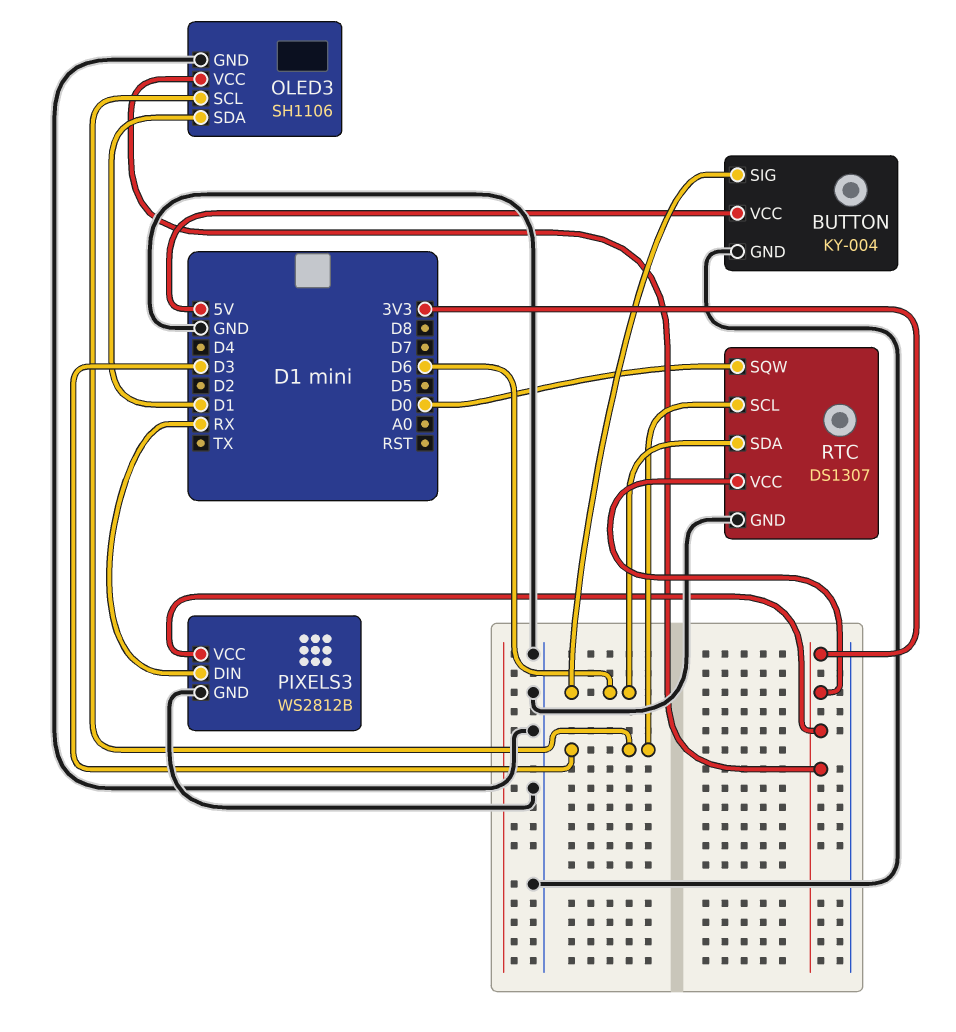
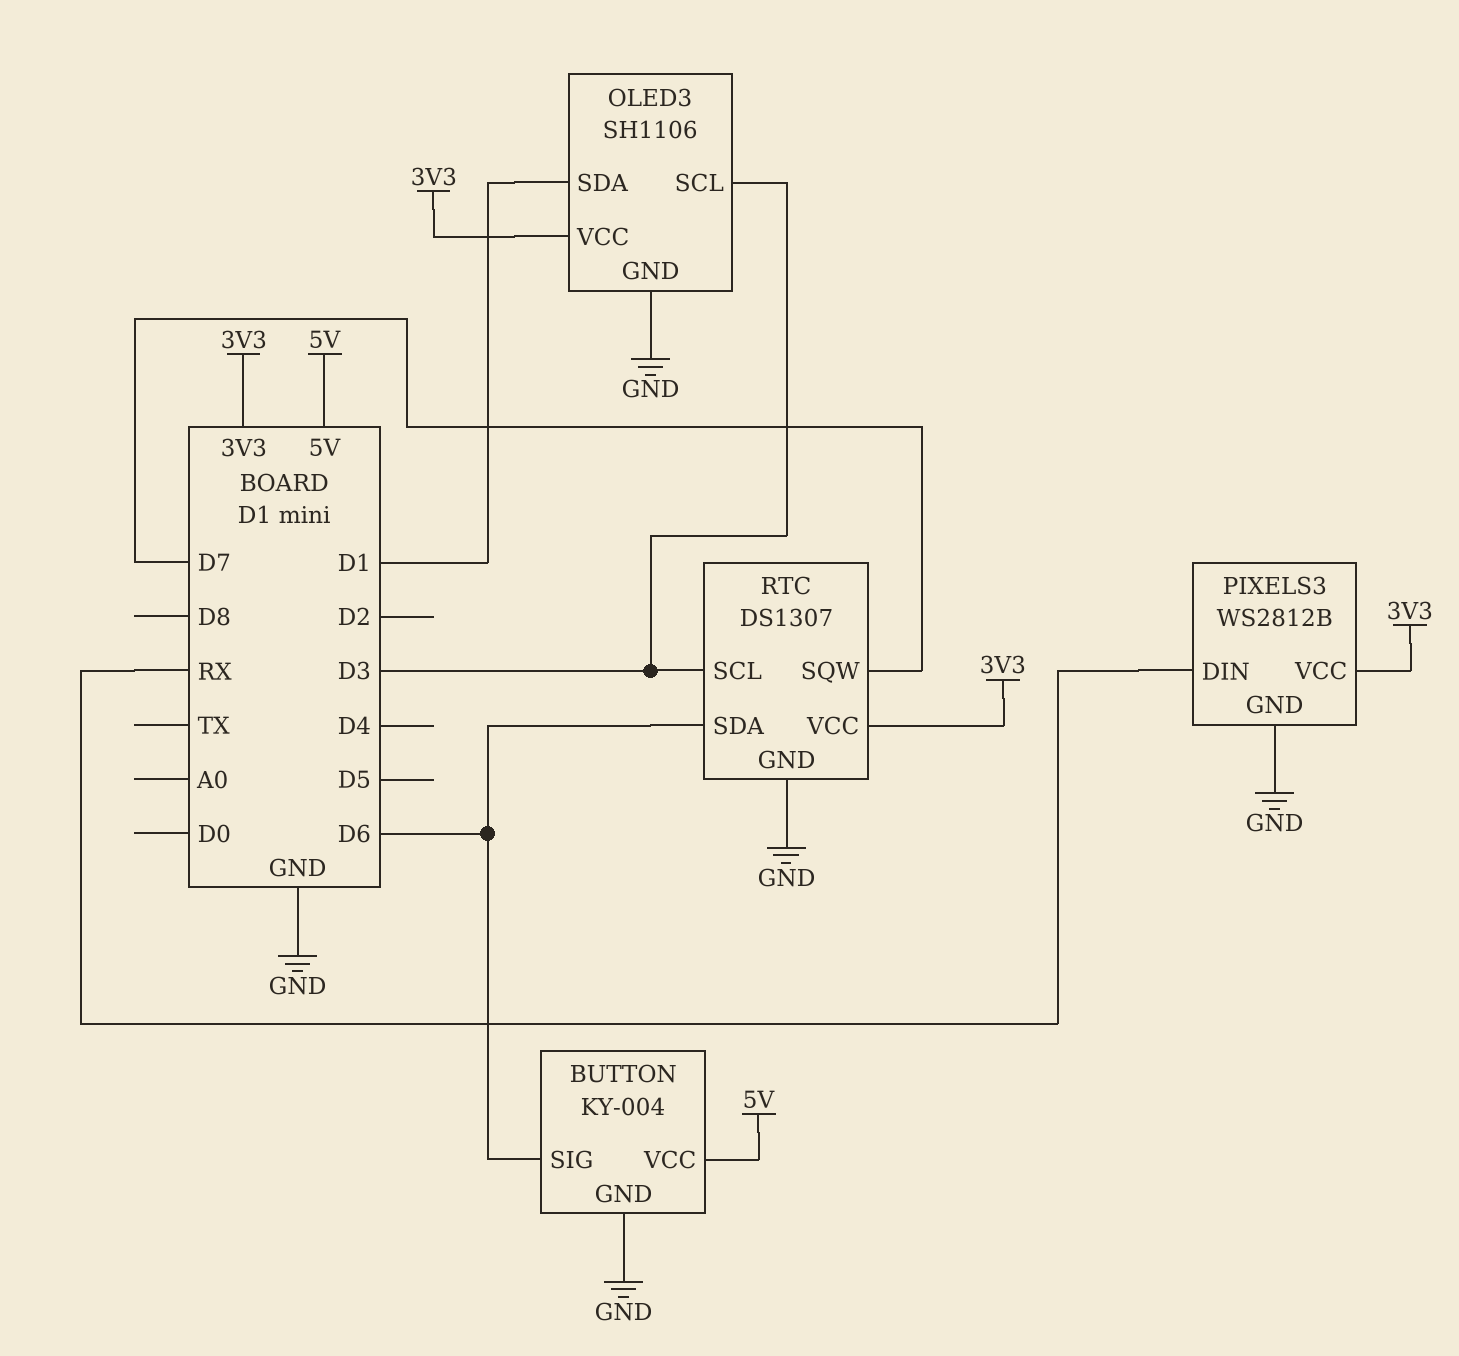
RTC pin SQW: D0 -> D7

